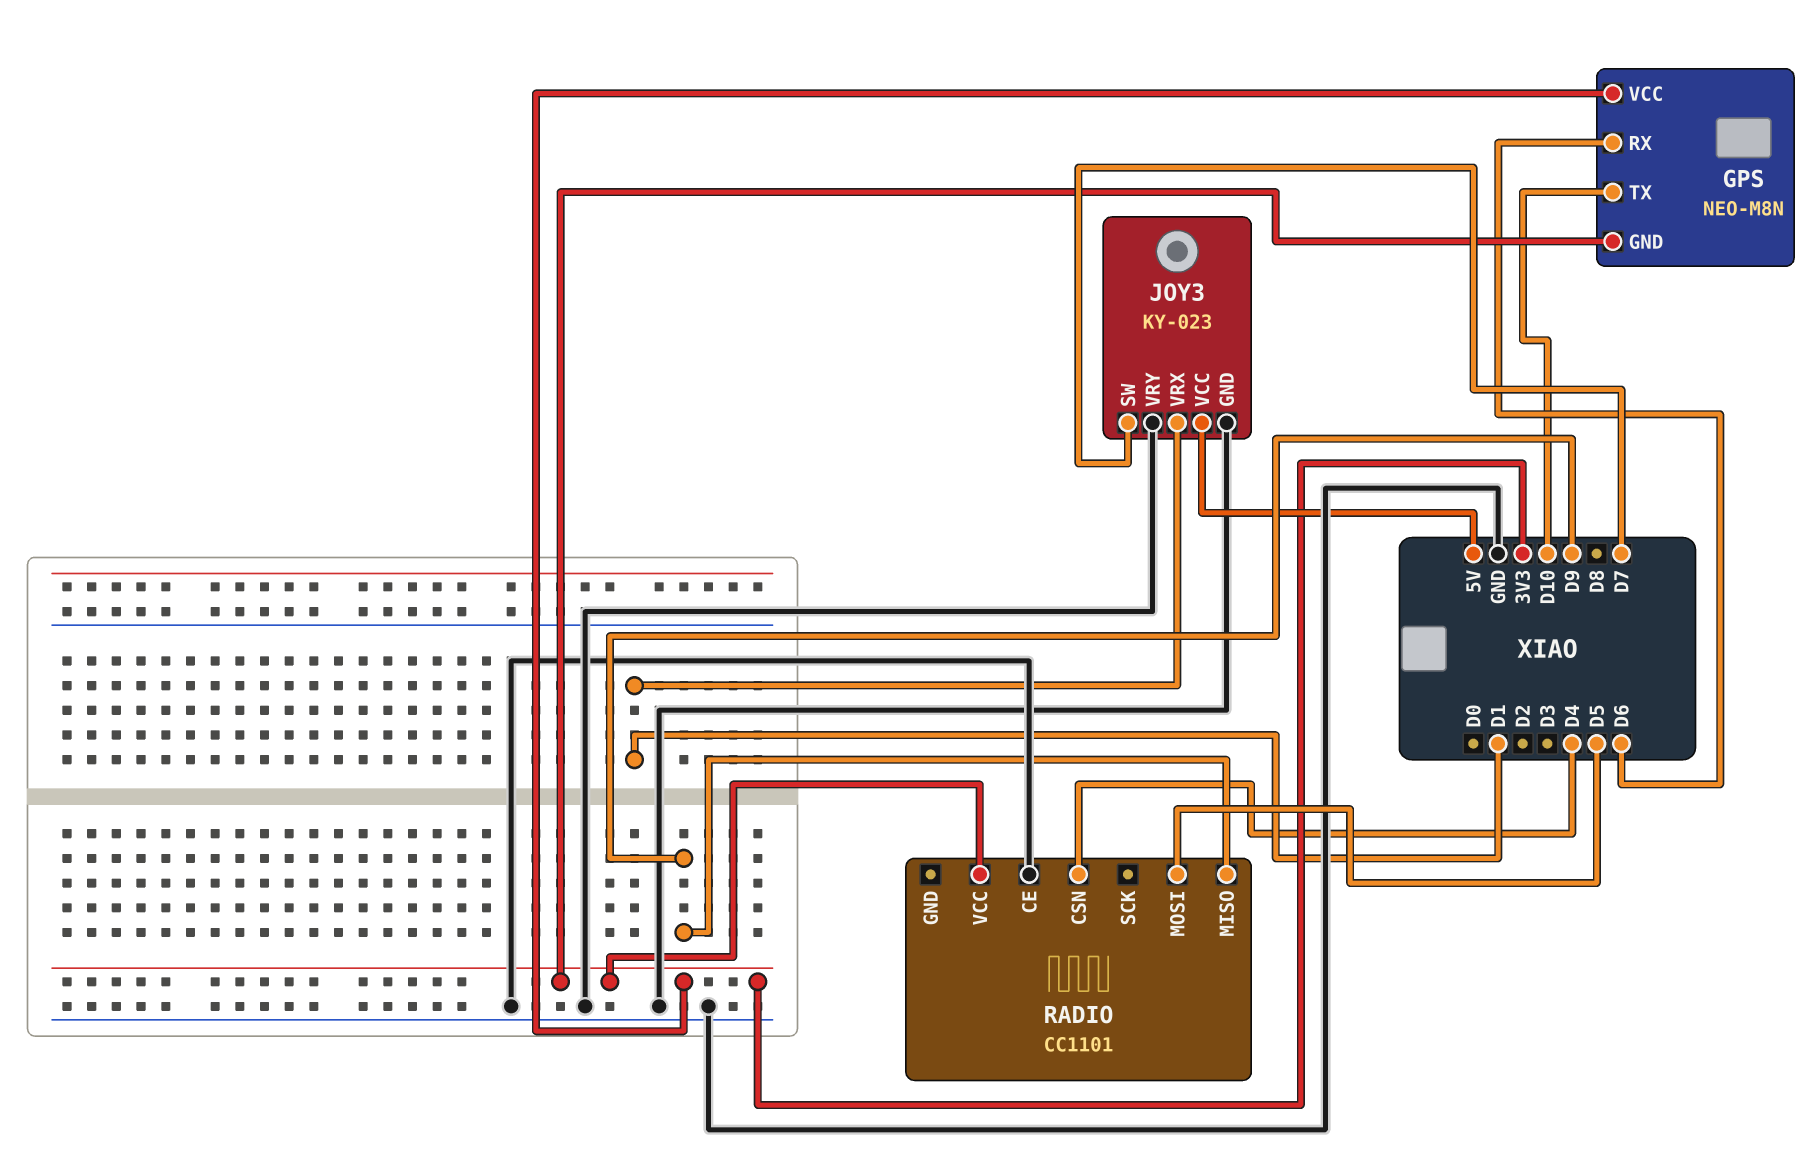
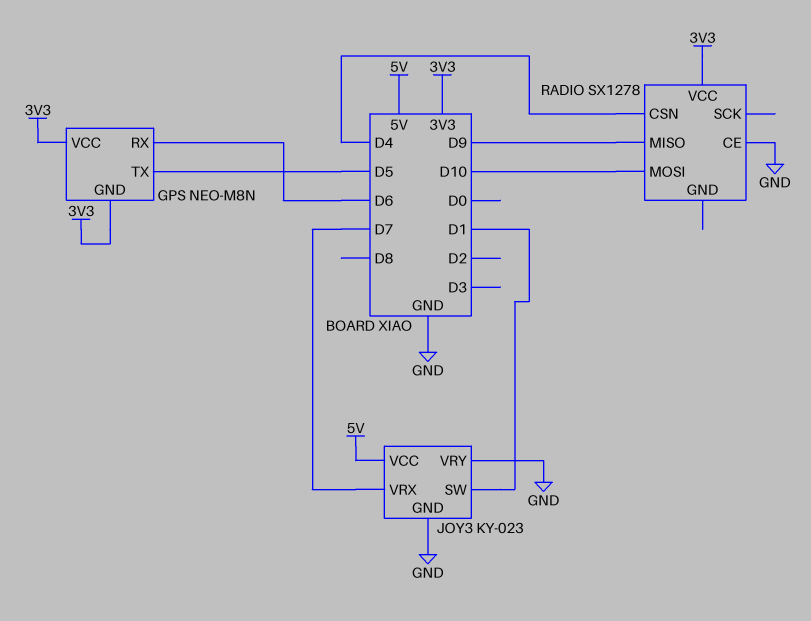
GPS pin TX: D10 -> D5
JOY3 pin SW: D7 -> D1
JOY3 pin VRX: D1 -> D7
RADIO: CC1101 -> SX1278
RADIO pin MOSI: D5 -> D10

